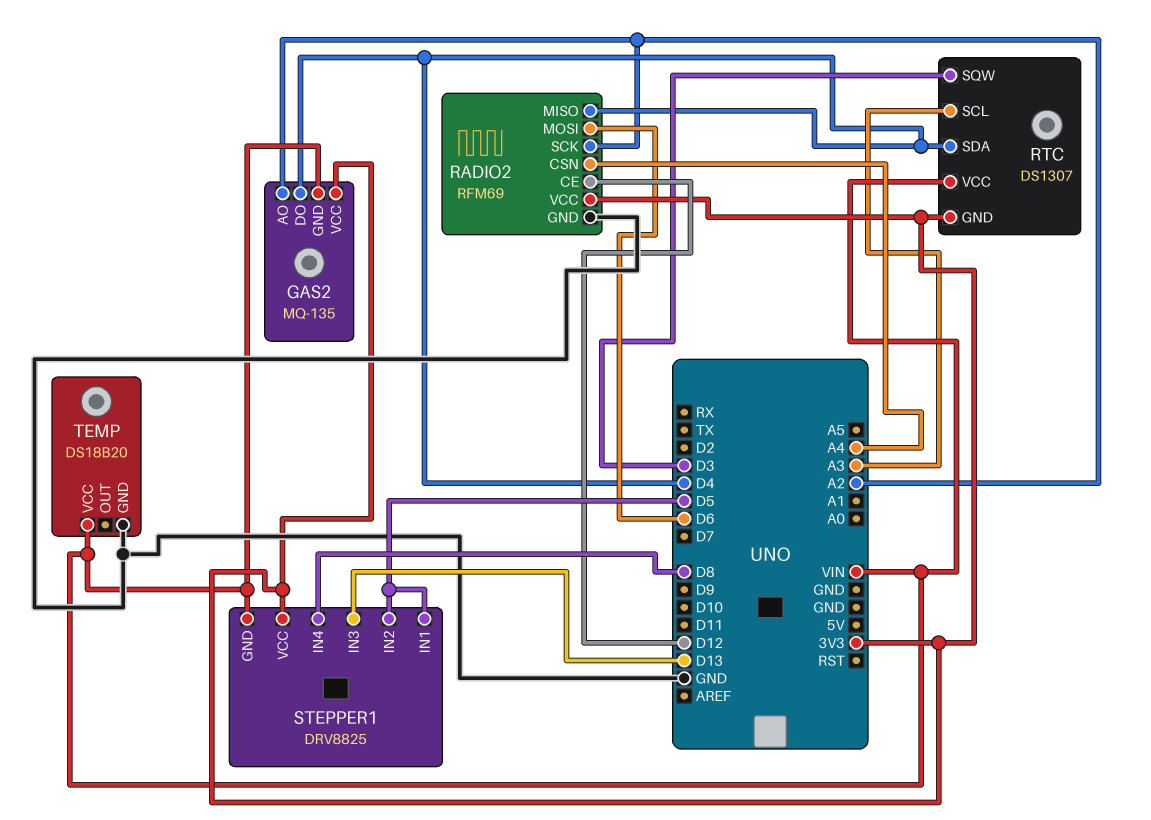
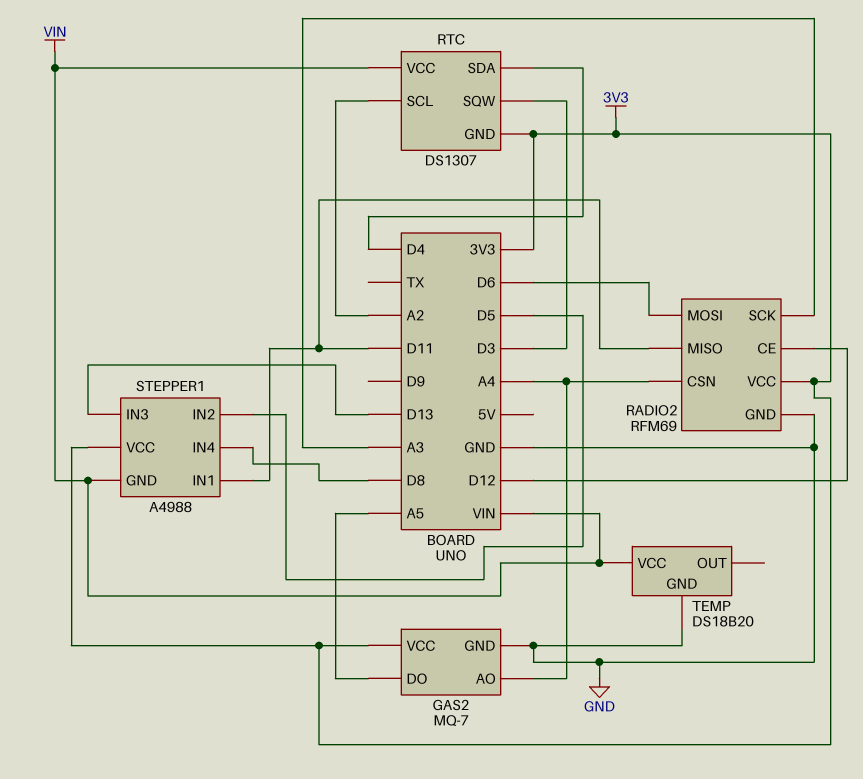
GAS2: MQ-135 -> MQ-7
GAS2 pin AO: A2 -> A4
GAS2 pin DO: D4 -> A5
GAS2 pin GND: VIN -> GND
RADIO2 pin MISO: D4 -> D11
RADIO2 pin SCK: A2 -> A3
RTC pin SCL: A3 -> A2
STEPPER1: DRV8825 -> A4988
STEPPER1 pin IN1: D5 -> D11

